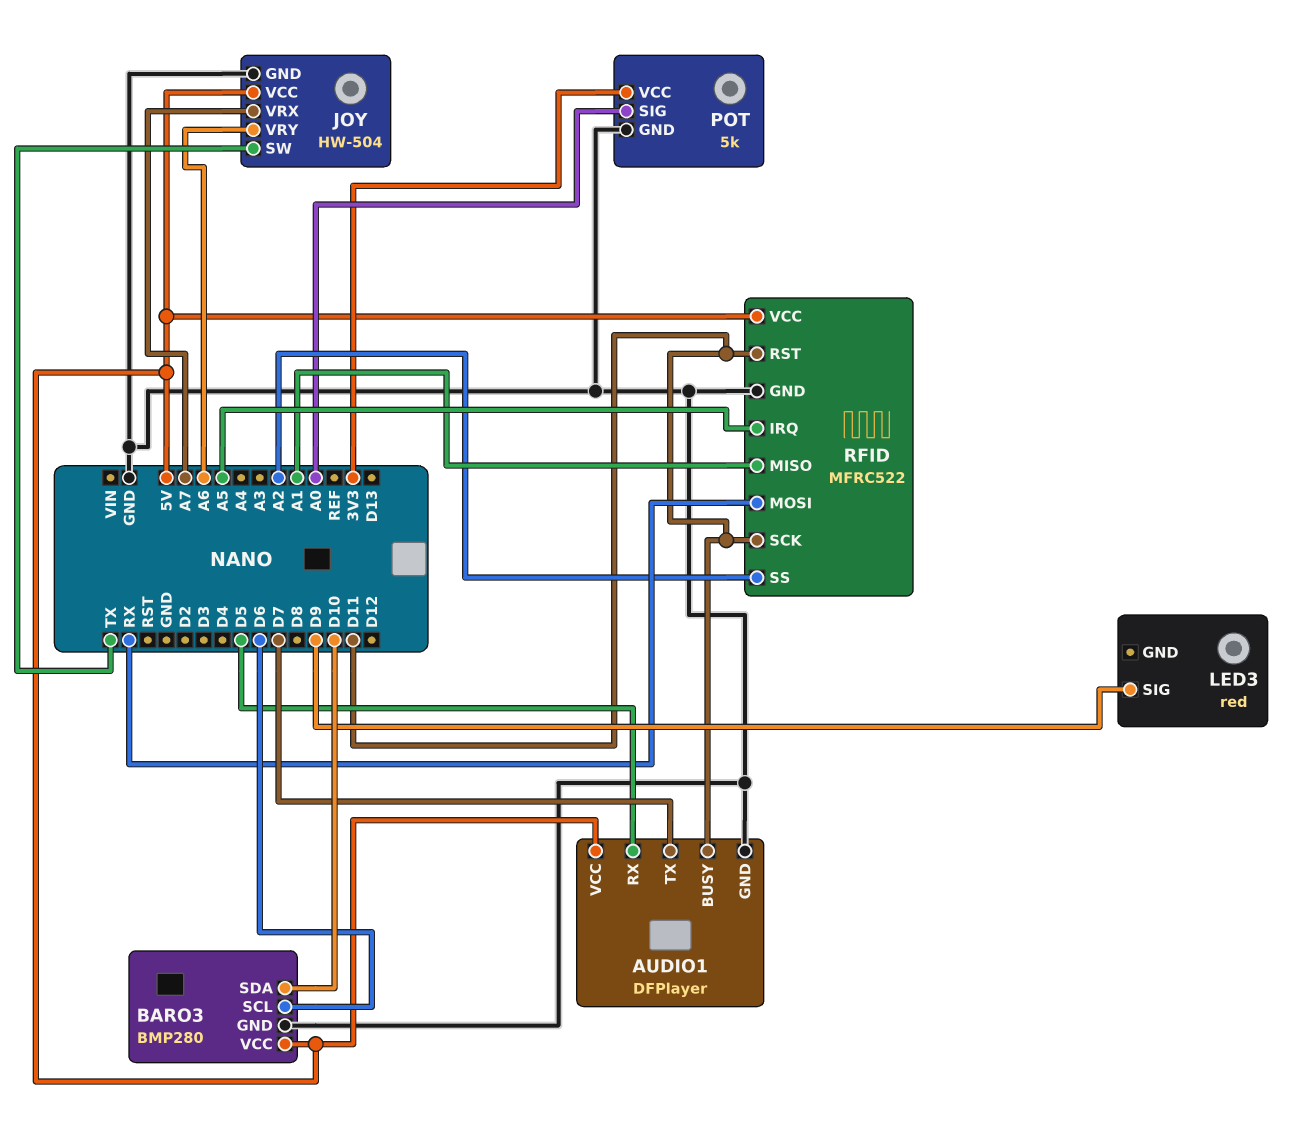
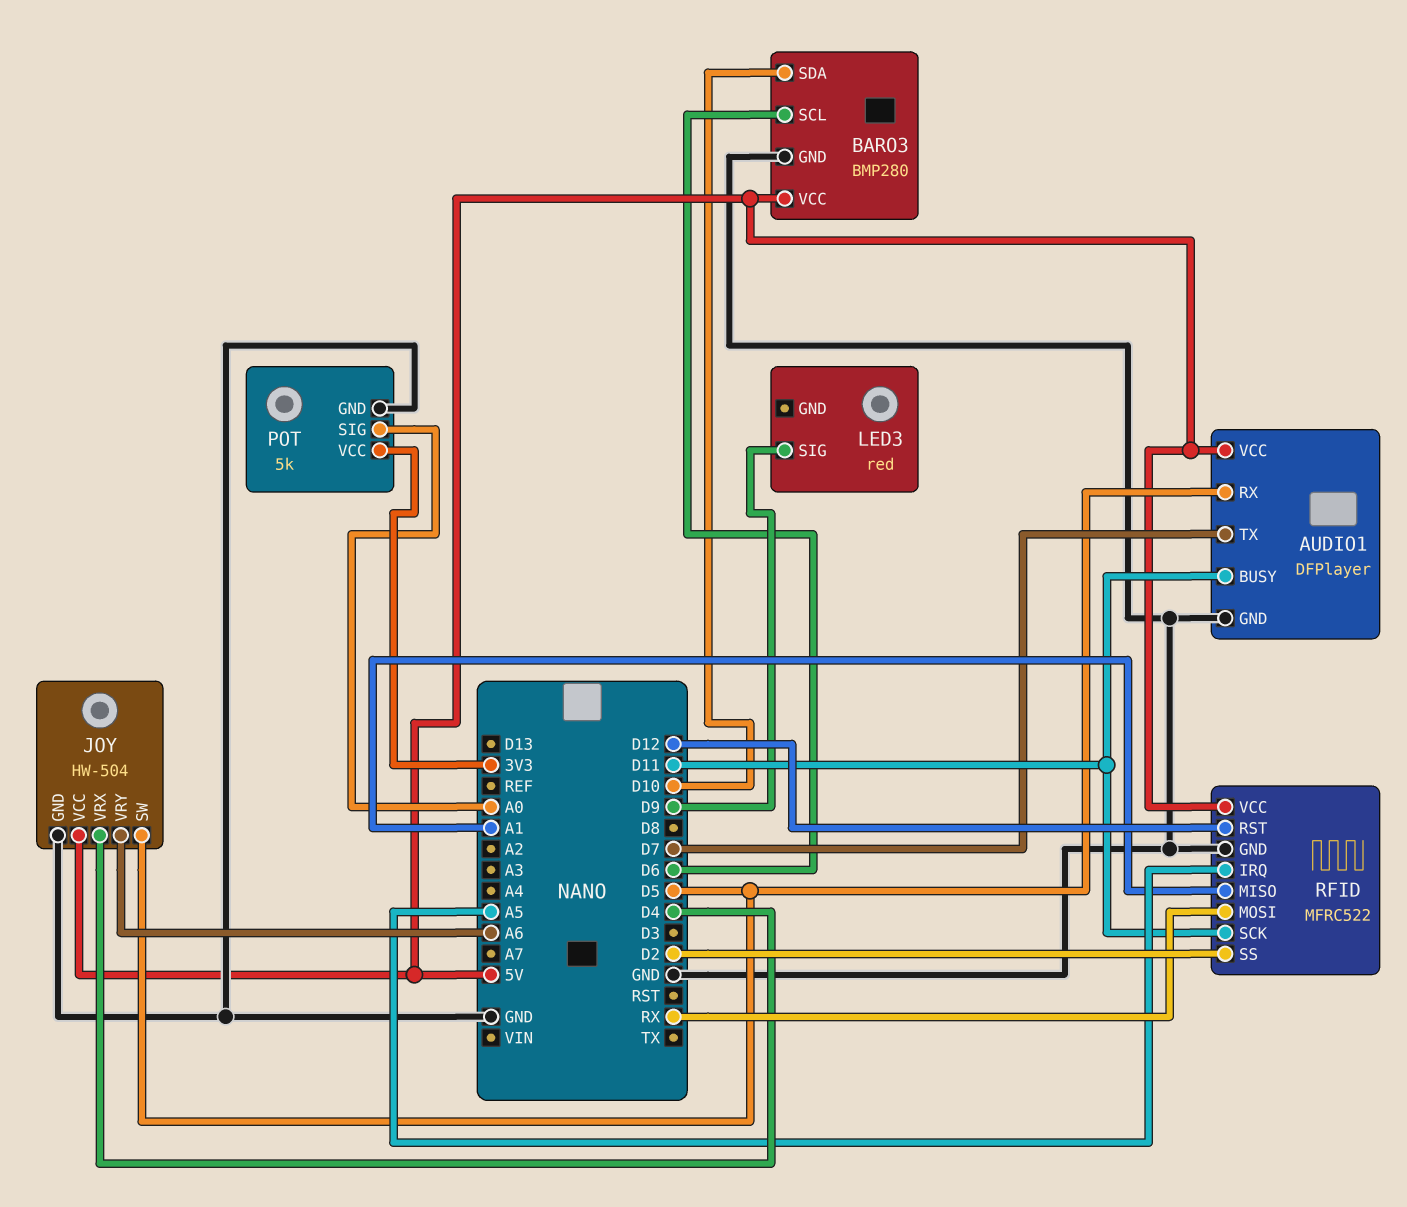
JOY pin SW: TX -> D5
JOY pin VRX: A7 -> D4
RFID pin RST: D11 -> D12
RFID pin SS: A2 -> D2

